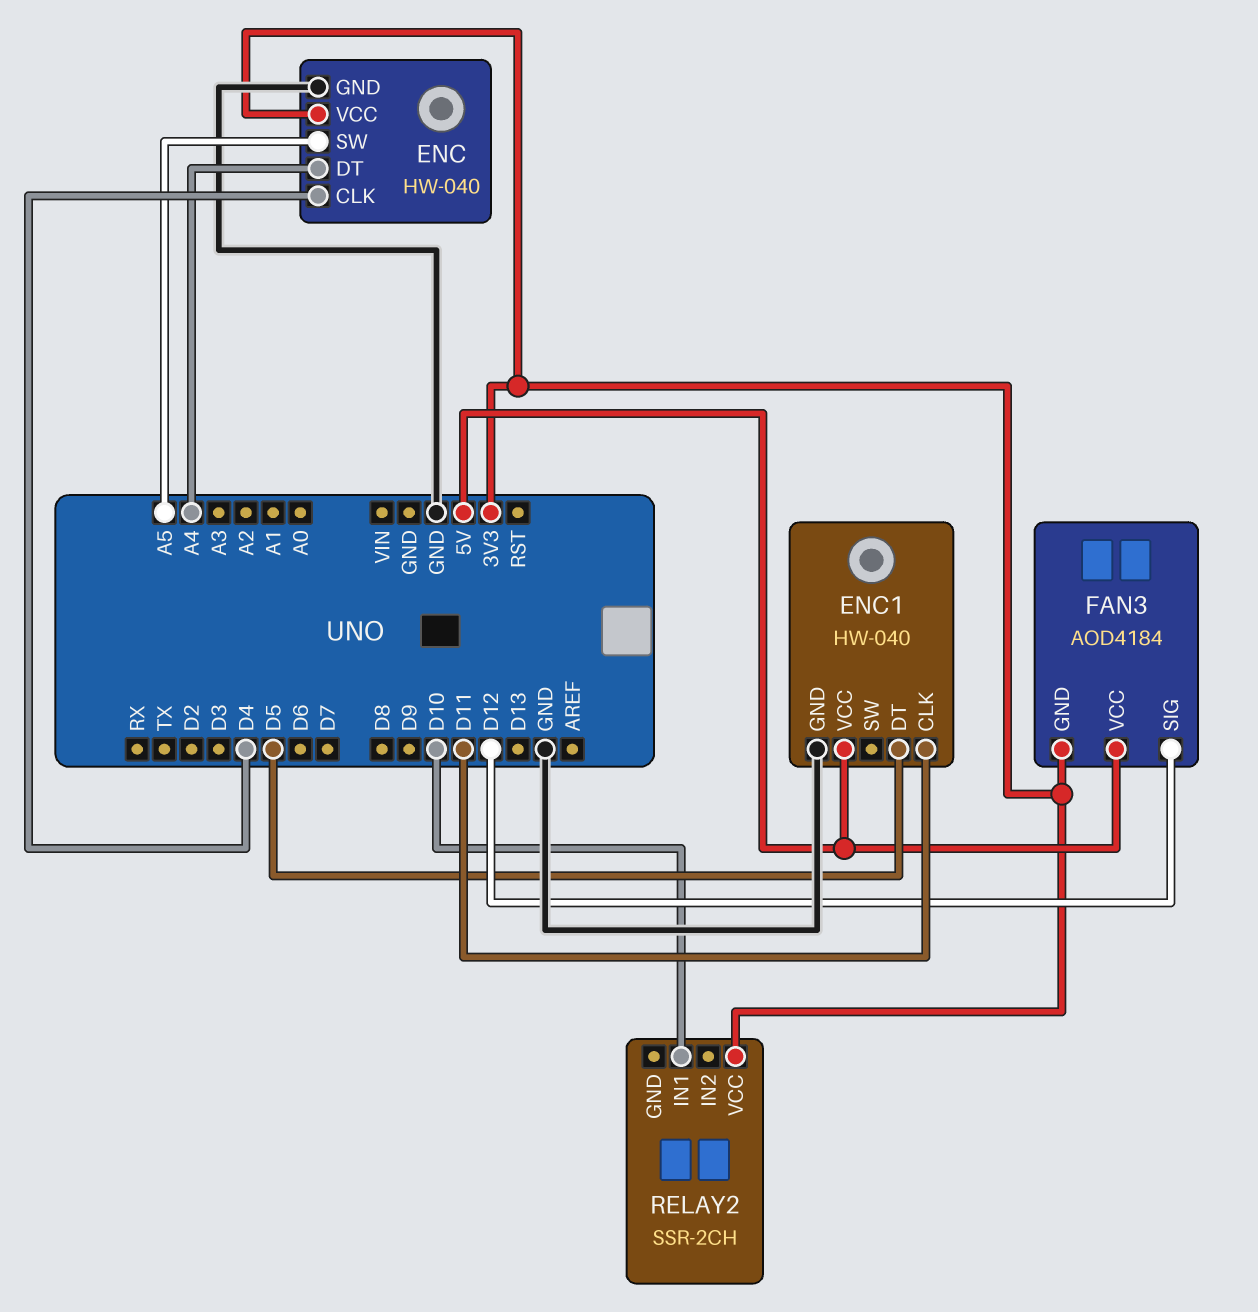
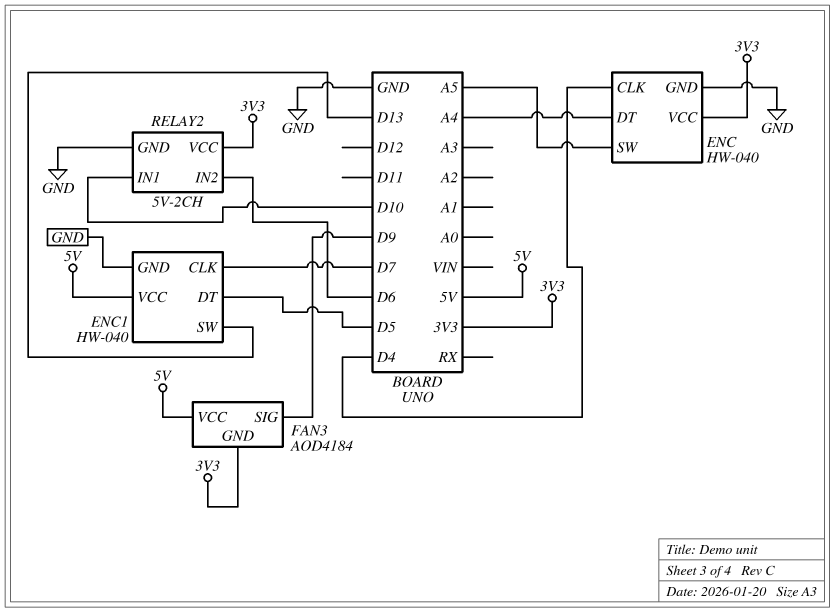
ENC1 pin CLK: D11 -> D7
ENC1 pin SW: none -> D13
FAN3 pin SIG: D12 -> D9
RELAY2: SSR-2CH -> 5V-2CH
RELAY2 pin GND: none -> GND
RELAY2 pin IN2: none -> D6

